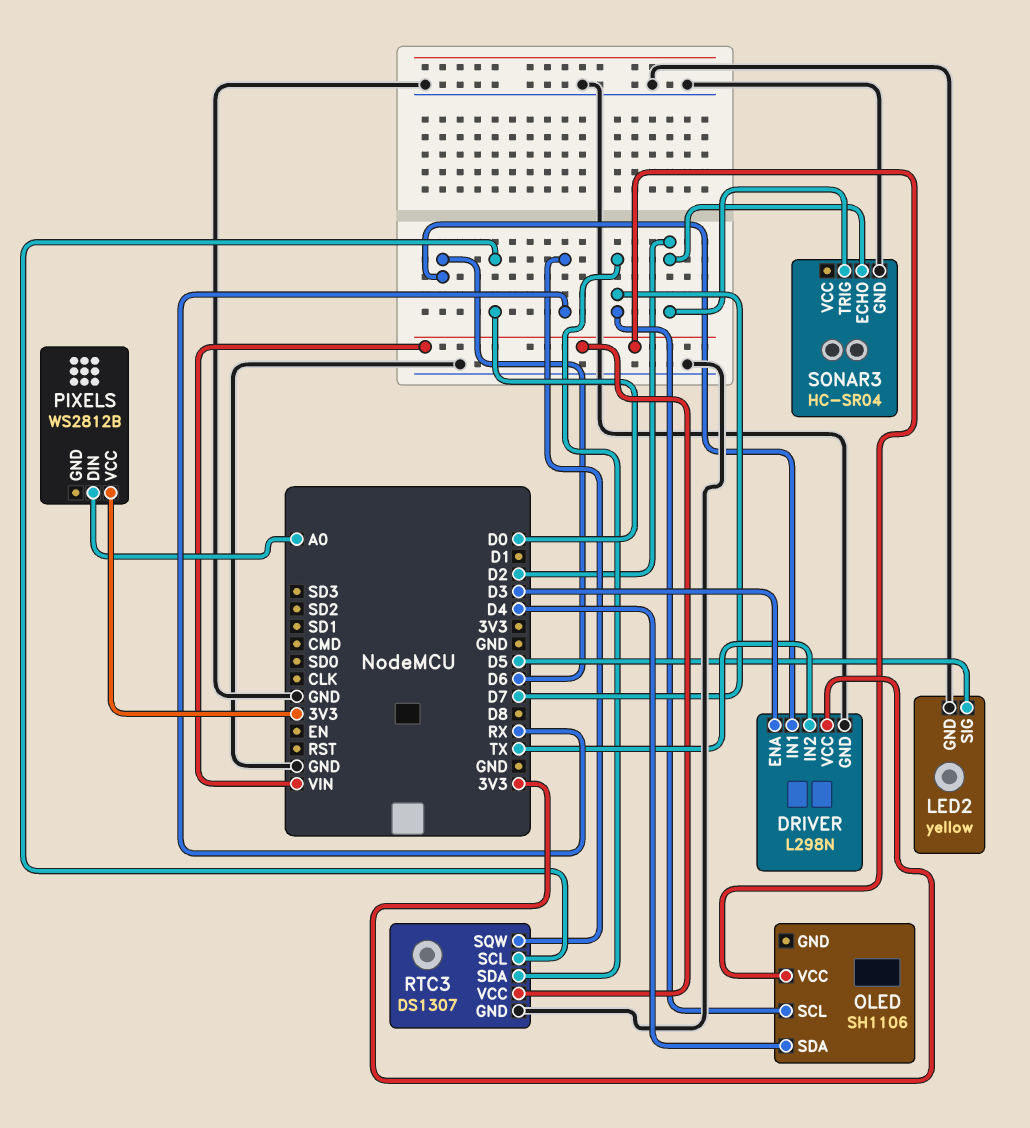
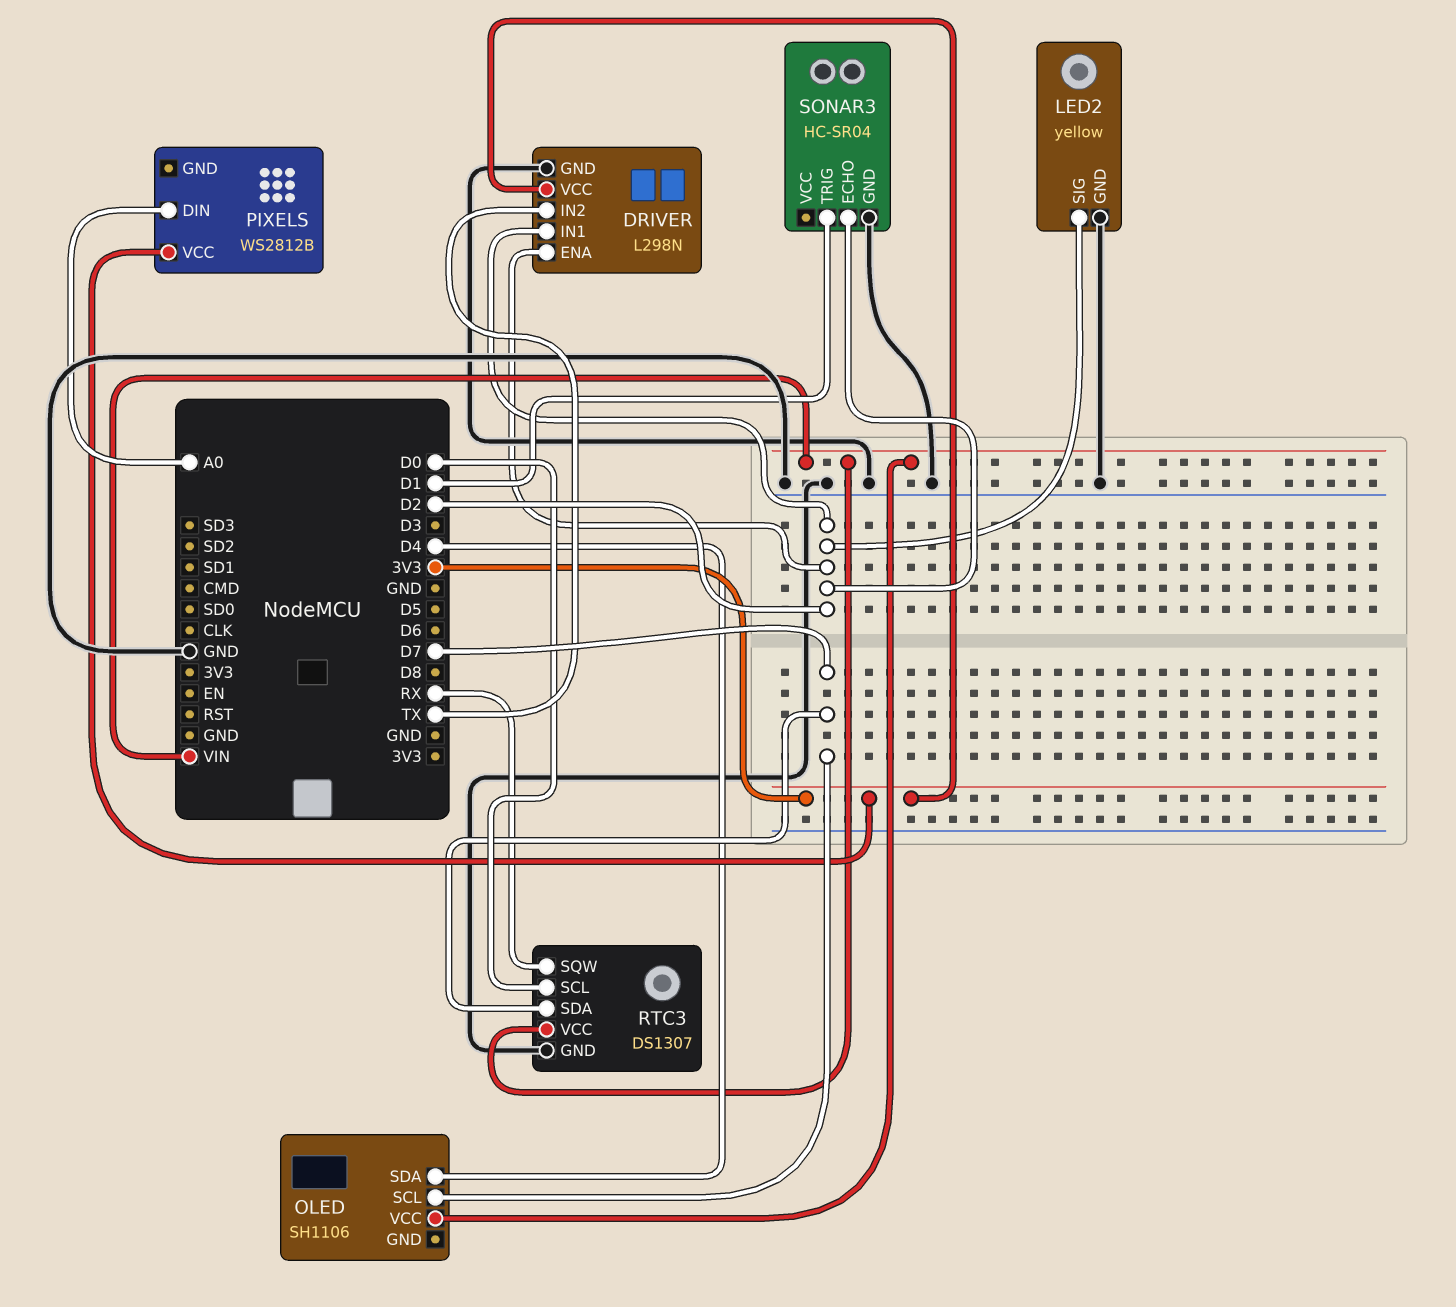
DRIVER pin ENA: D3 -> D2
DRIVER pin IN1: D6 -> D2
LED2 pin SIG: D5 -> D2
SONAR3 pin TRIG: D2 -> D1

